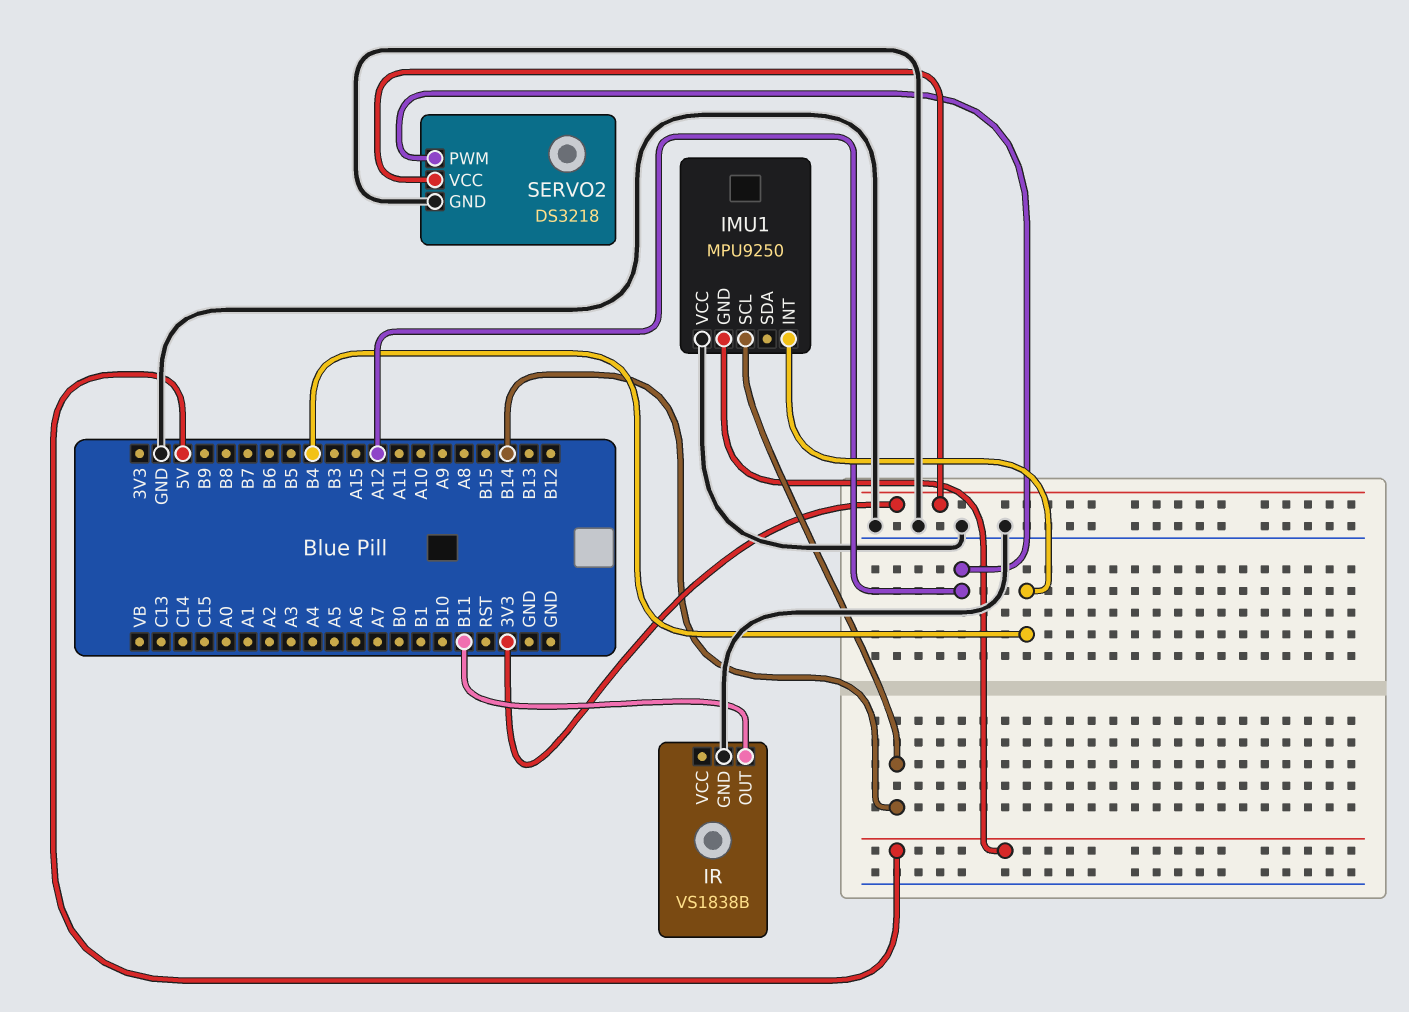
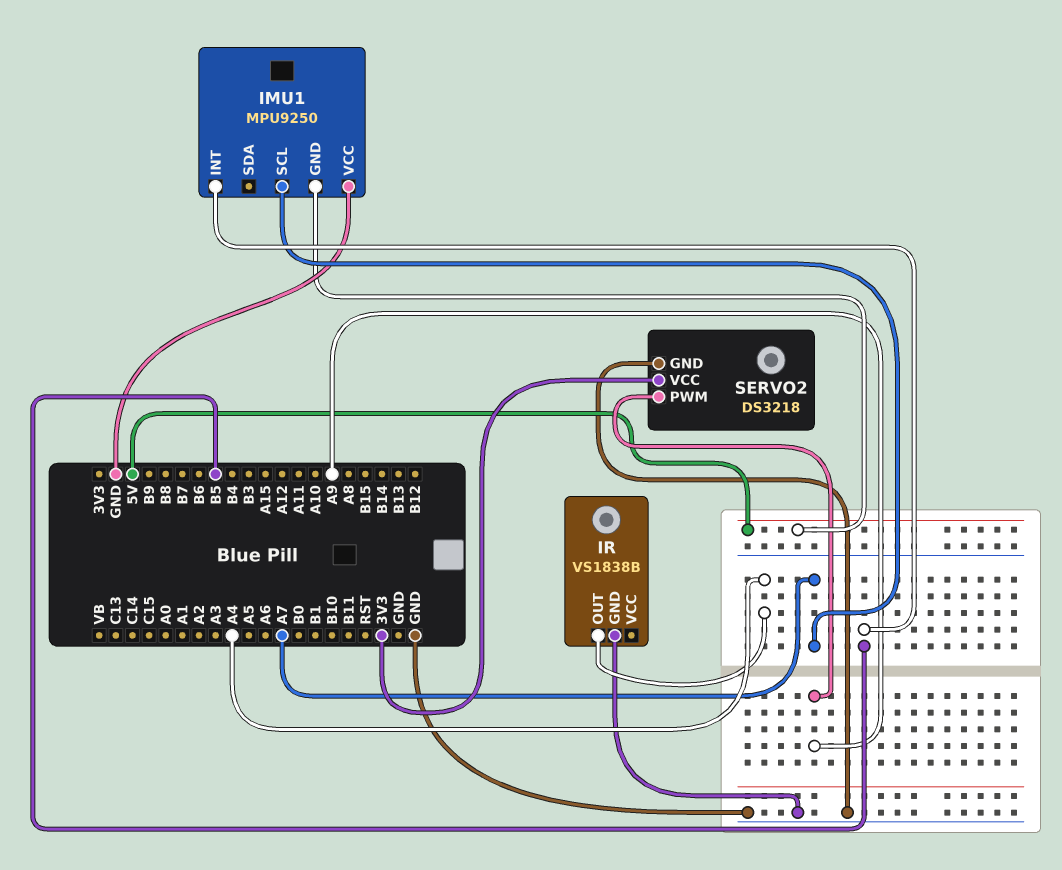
IMU1 pin INT: B4 -> B5
IMU1 pin SCL: B14 -> A7
IR pin OUT: B11 -> A4
SERVO2 pin PWM: A12 -> A9

